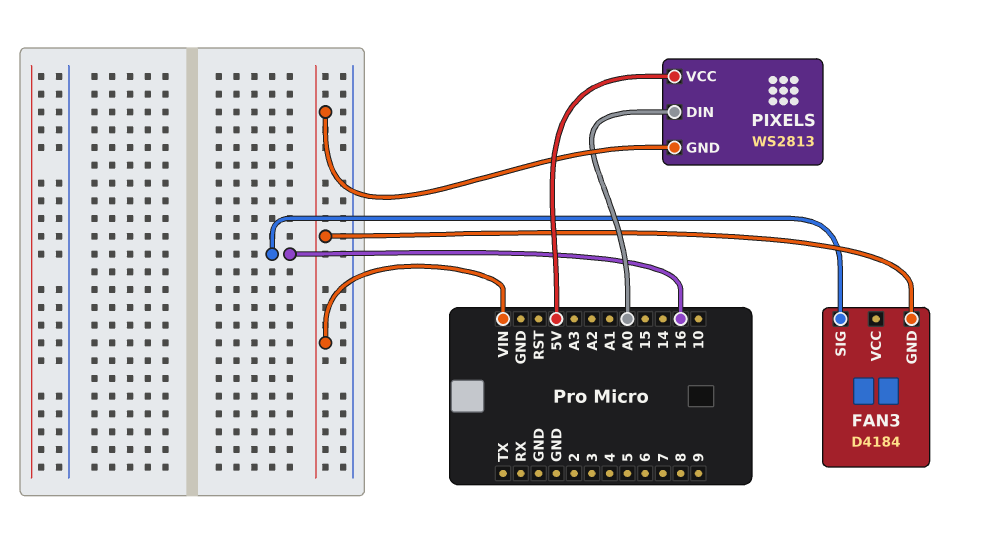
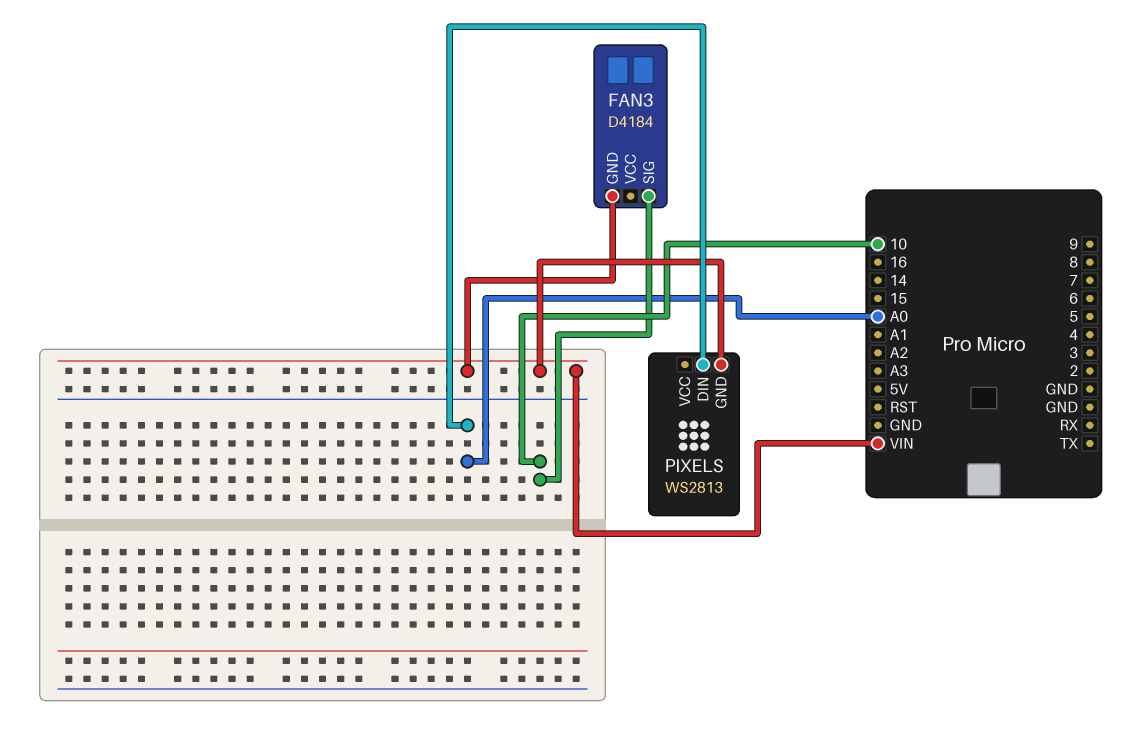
FAN3 pin SIG: 16 -> 10
PIXELS pin VCC: 5V -> none

